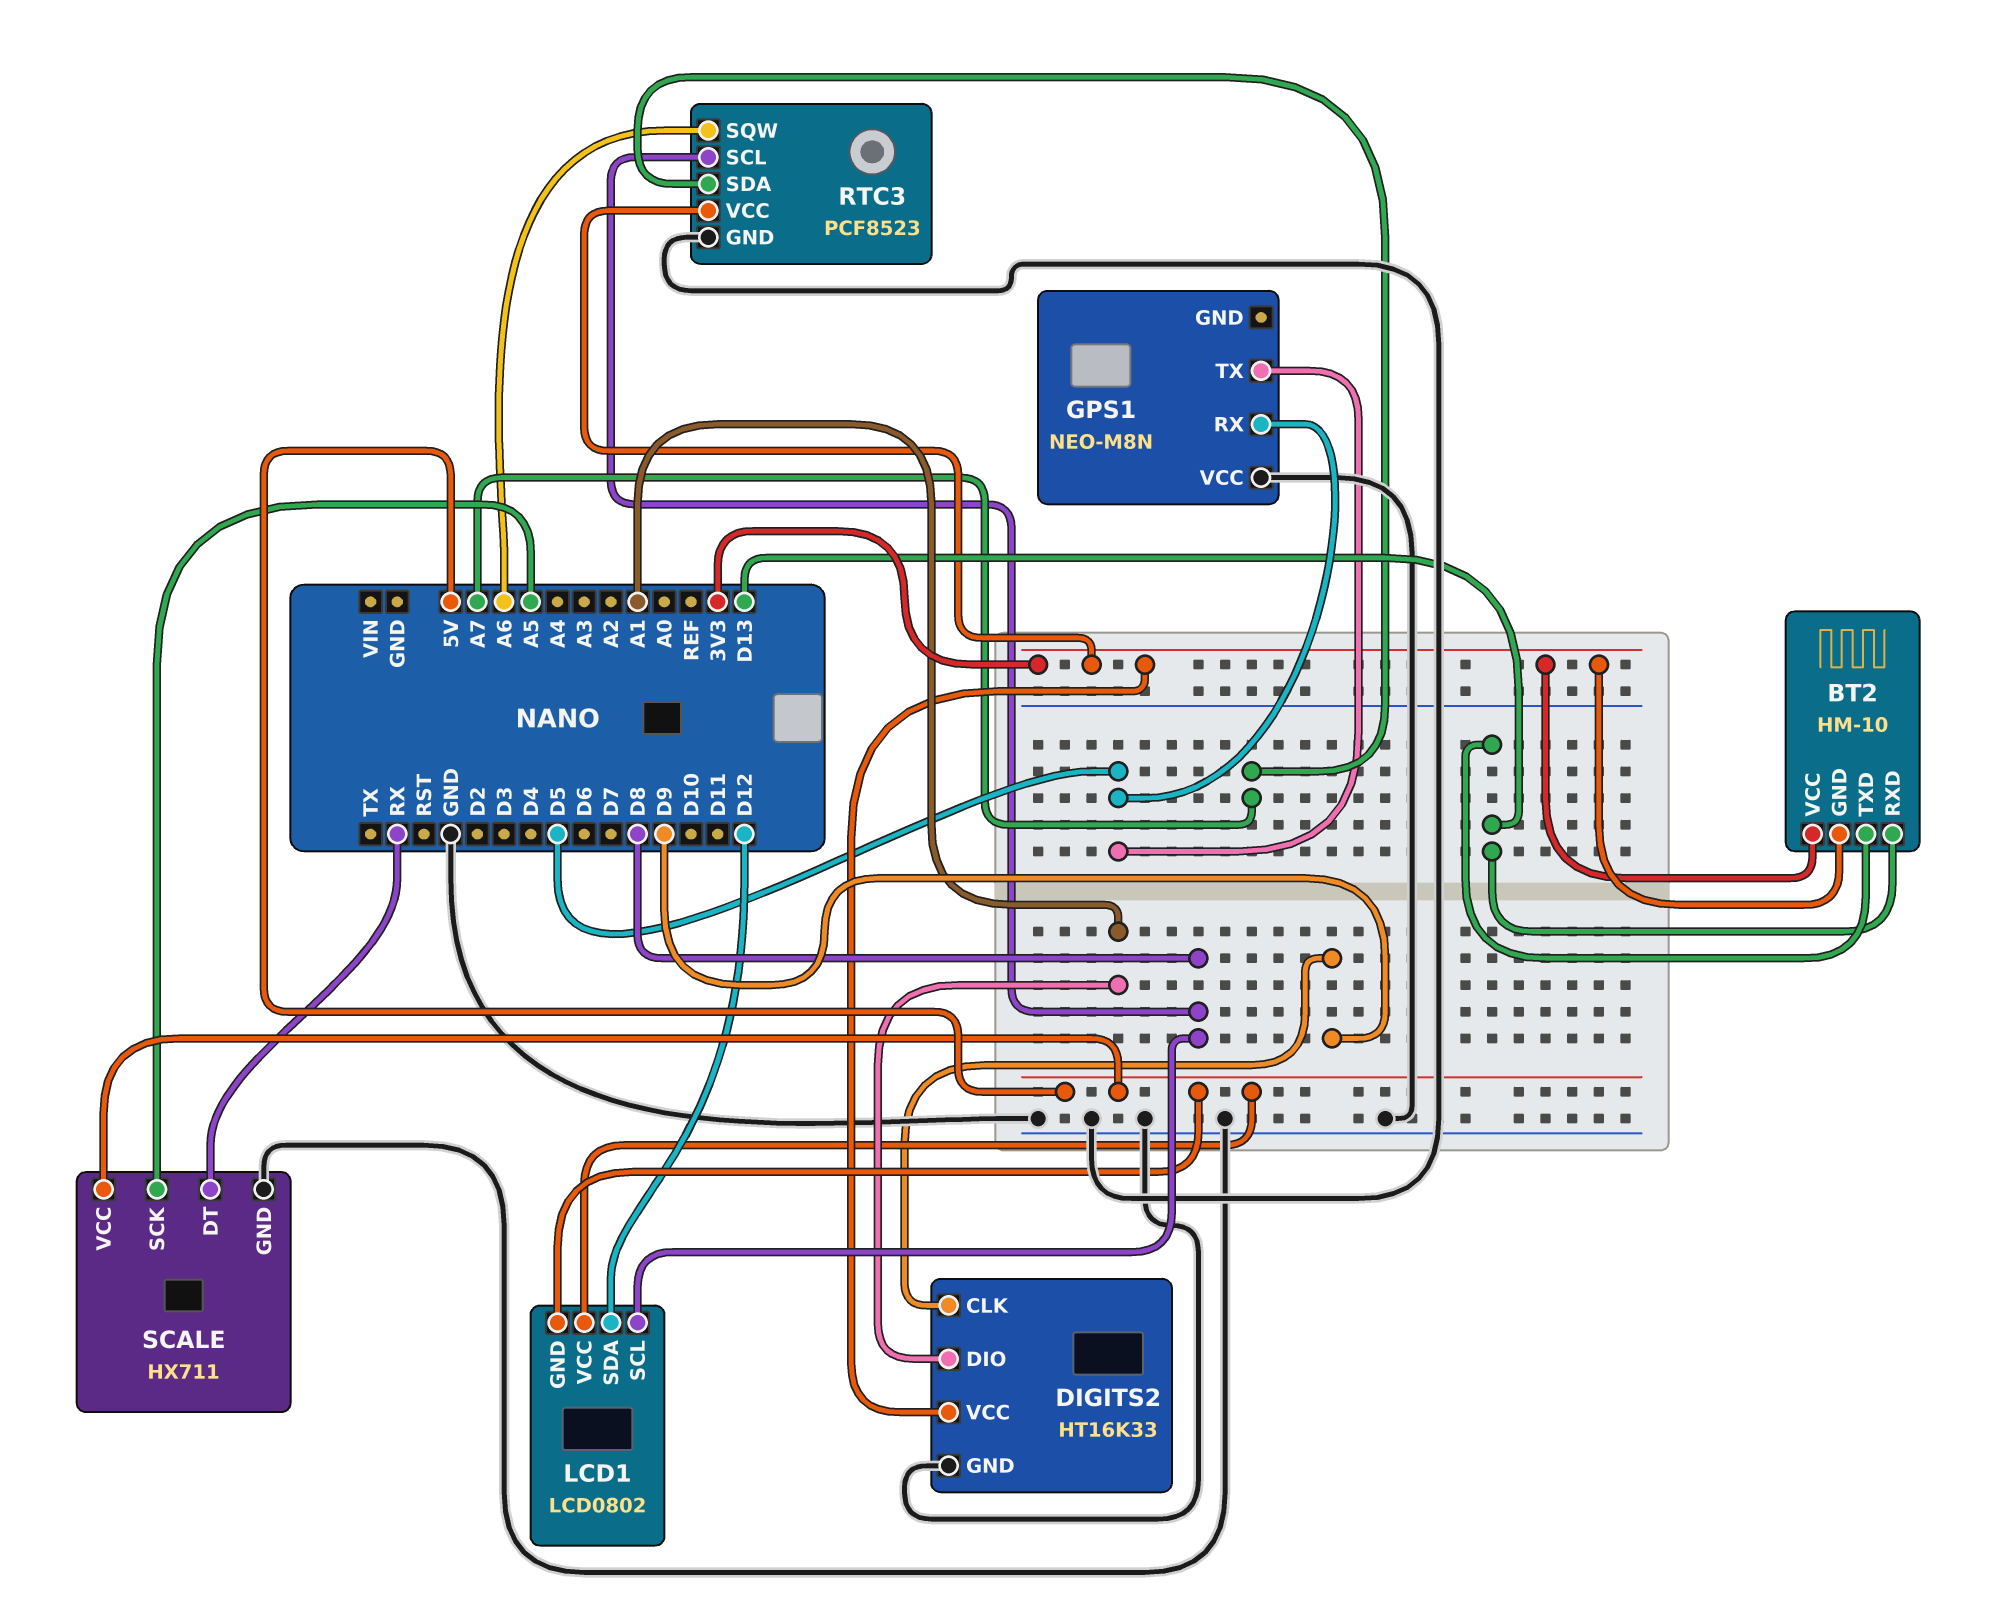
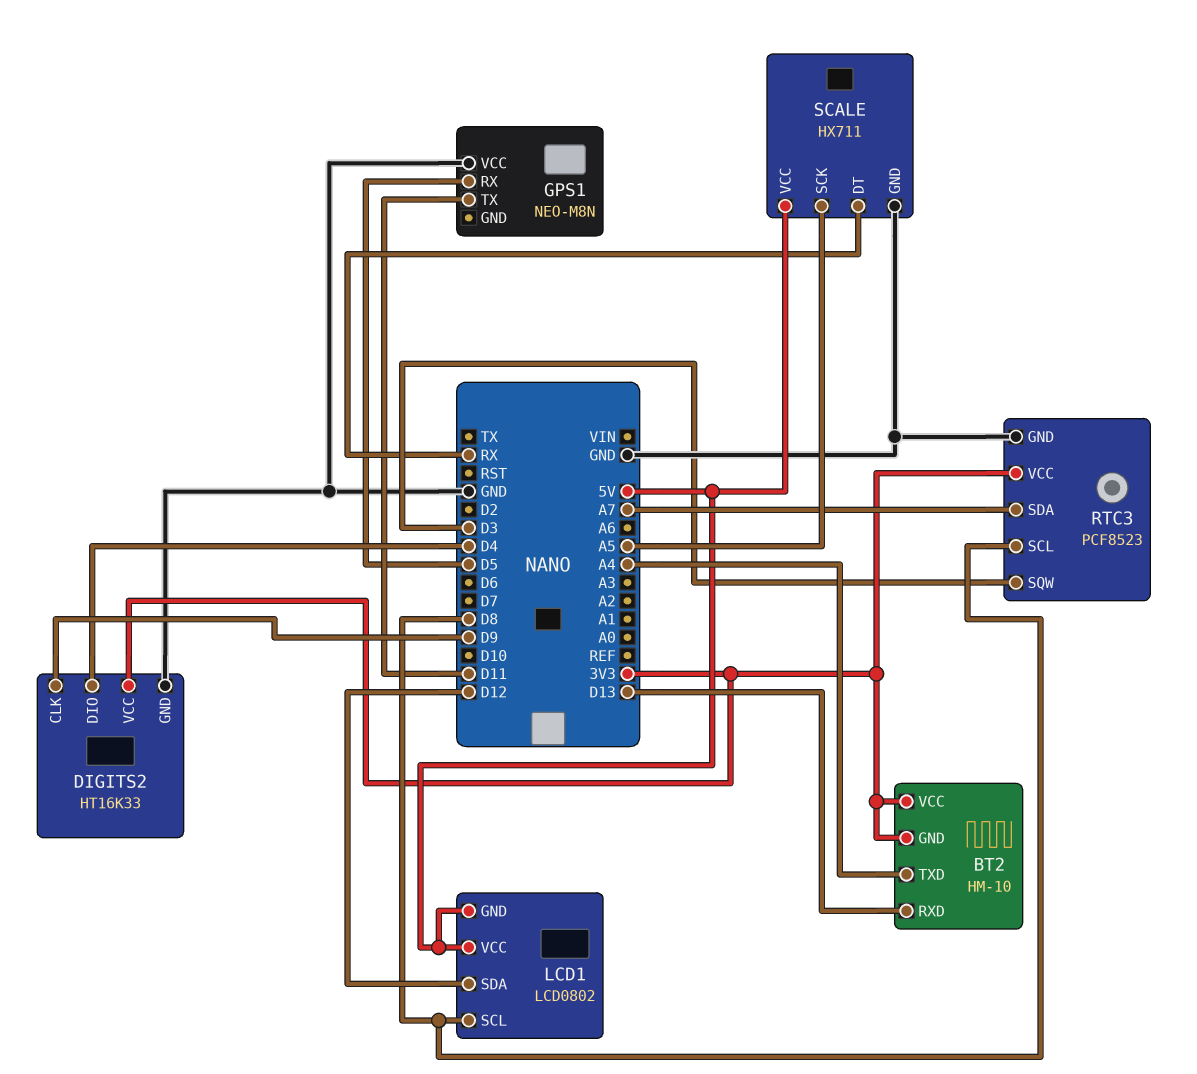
BT2 pin TXD: D13 -> A4
DIGITS2 pin DIO: A1 -> D4
GPS1 pin TX: D5 -> D11
RTC3 pin SQW: A6 -> D3

